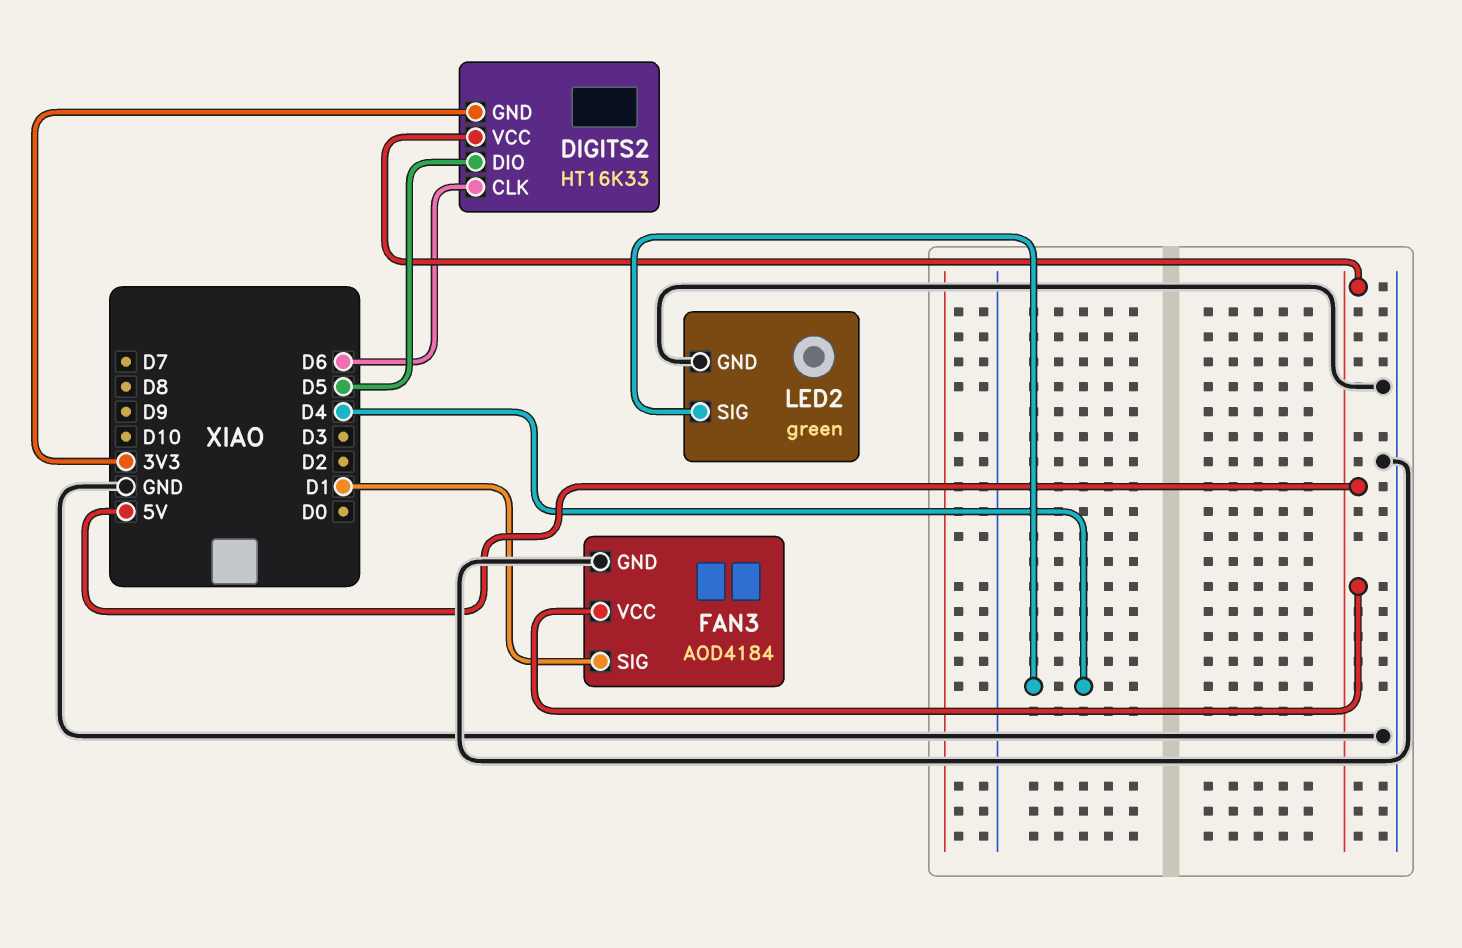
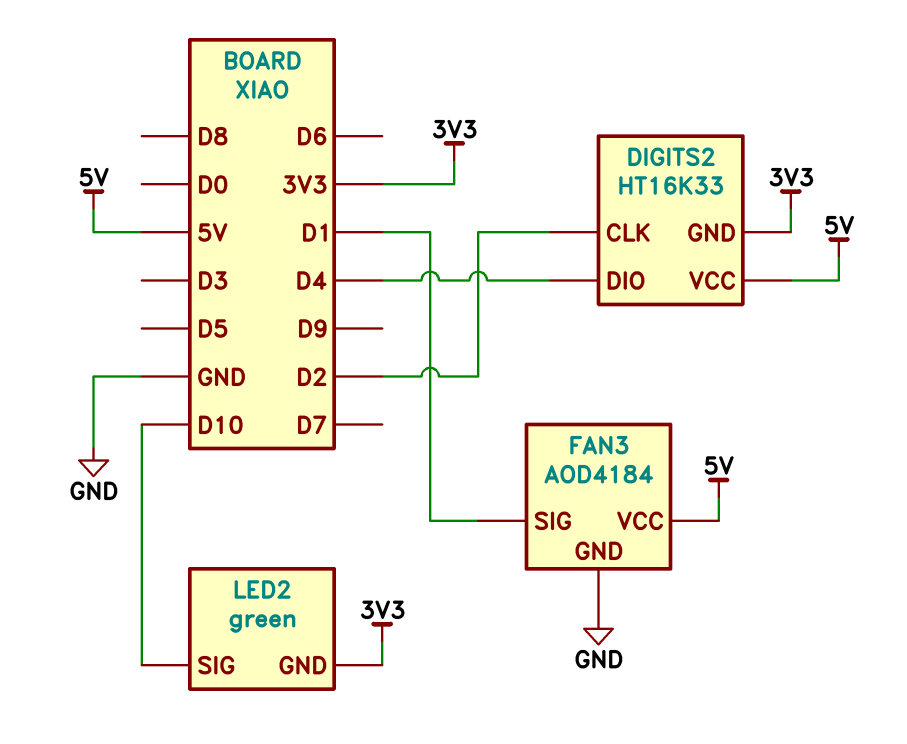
DIGITS2 pin CLK: D6 -> D2
DIGITS2 pin DIO: D5 -> D4
LED2 pin GND: GND -> 3V3
LED2 pin SIG: D4 -> D10

